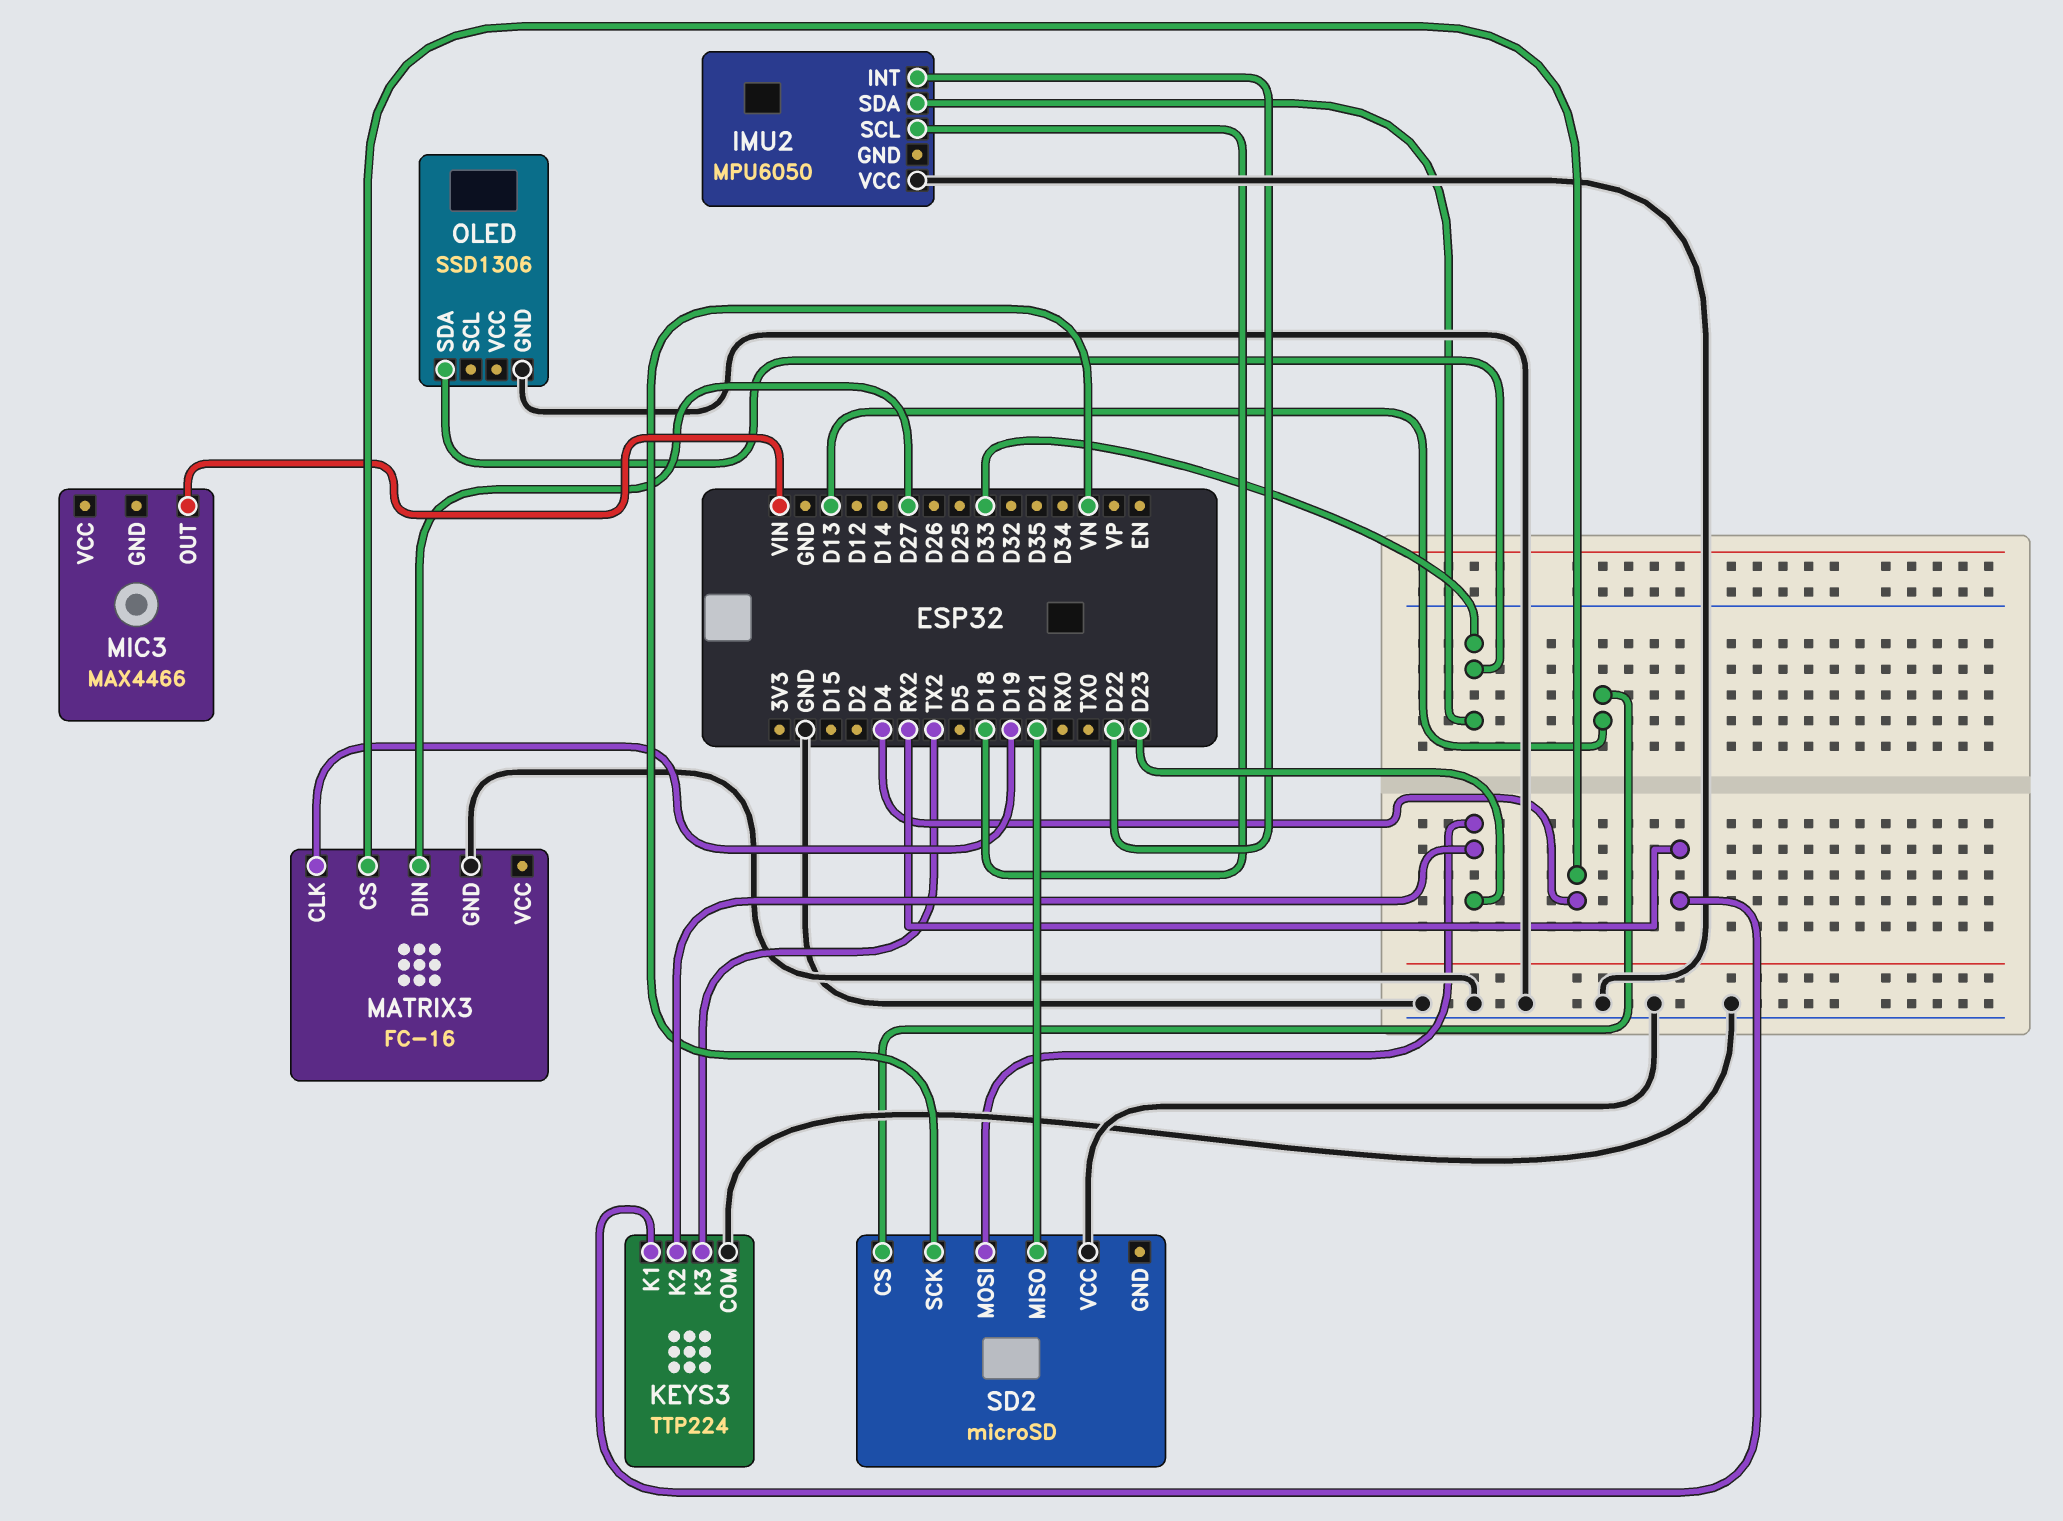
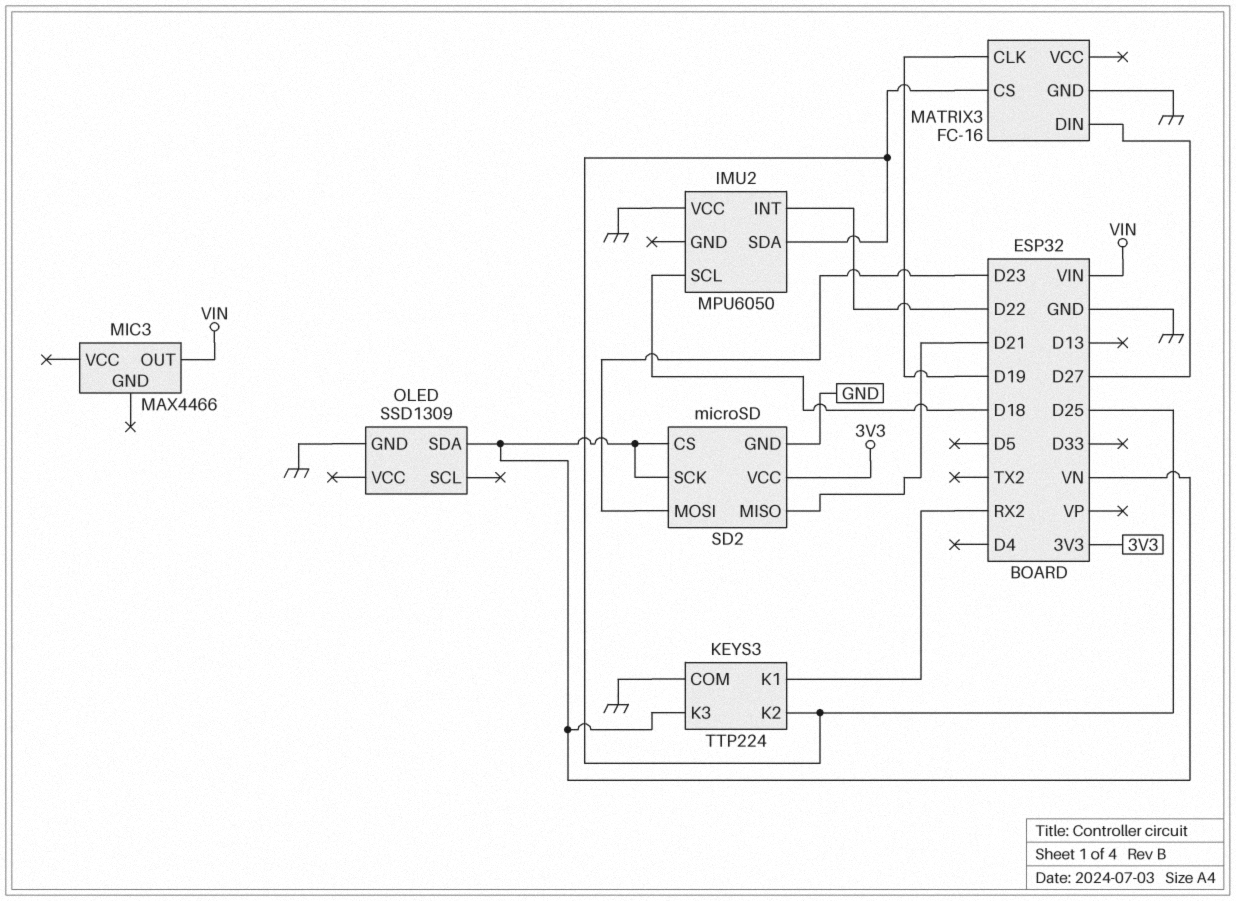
IMU2 pin SDA: D33 -> D25
KEYS3 pin K2: D23 -> D25
KEYS3 pin K3: TX2 -> VN
MATRIX3 pin CS: D4 -> D25
OLED: SSD1306 -> SSD1309
OLED pin SDA: D33 -> VN
SD2 pin CS: D13 -> VN
SD2 pin GND: none -> GND
SD2 pin VCC: GND -> 3V3

